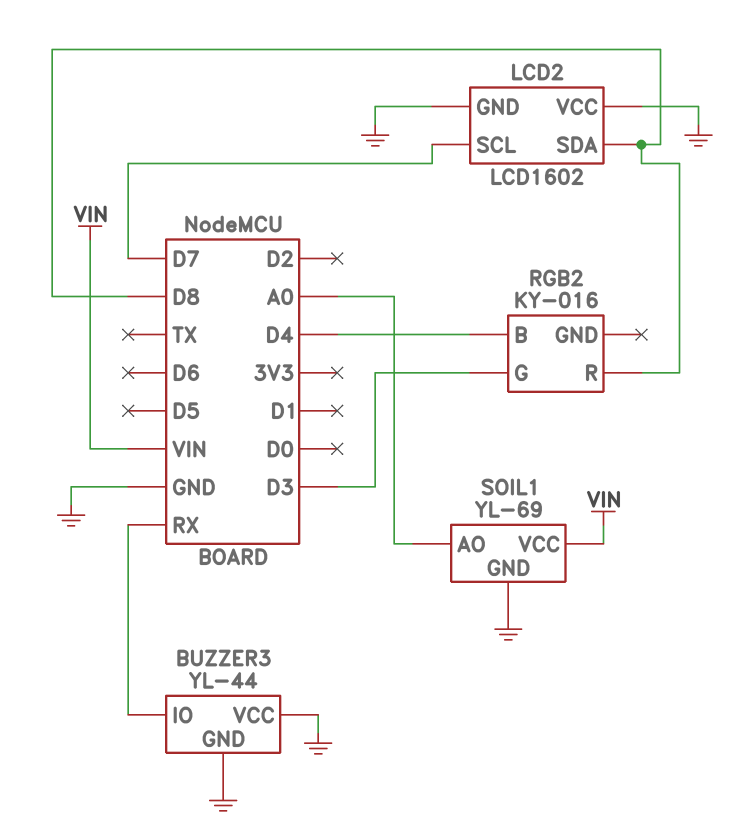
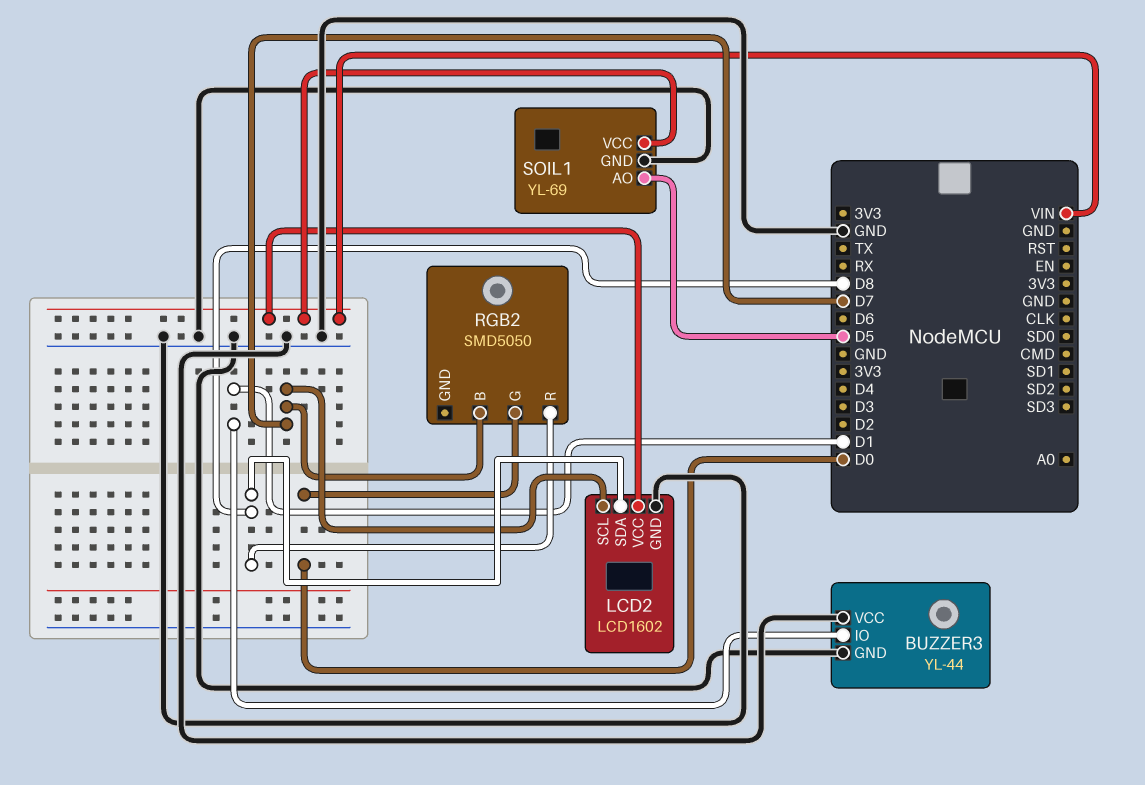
BUZZER3 pin IO: RX -> D1
LCD2 pin VCC: GND -> VIN
RGB2: KY-016 -> SMD5050
RGB2 pin B: D4 -> D7
RGB2 pin G: D3 -> D0
SOIL1 pin AO: A0 -> D5

